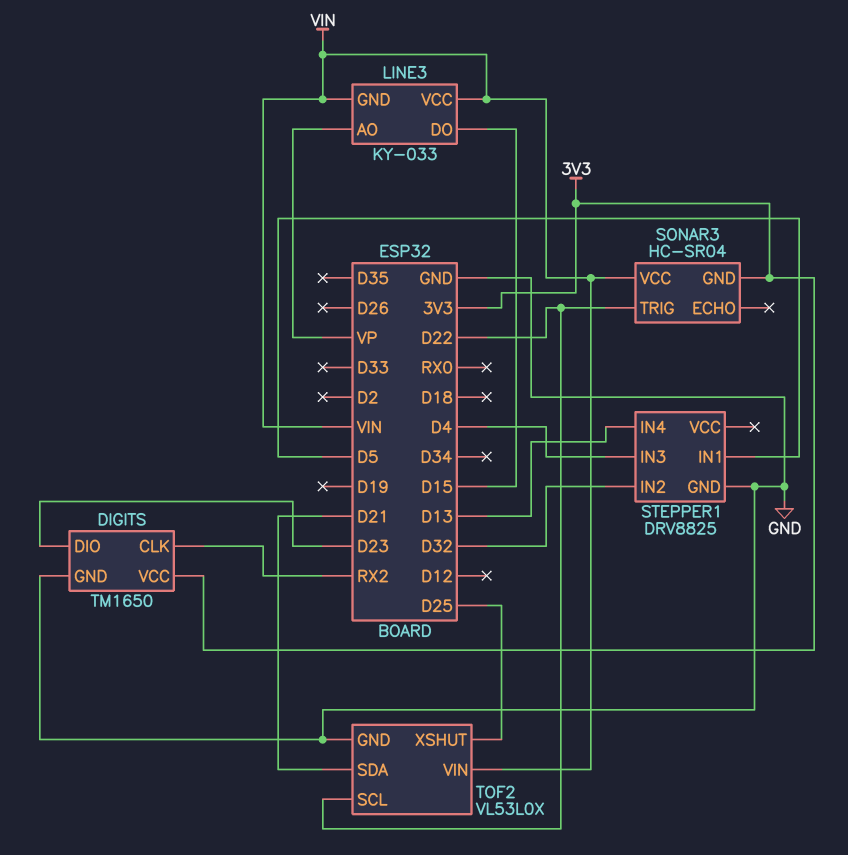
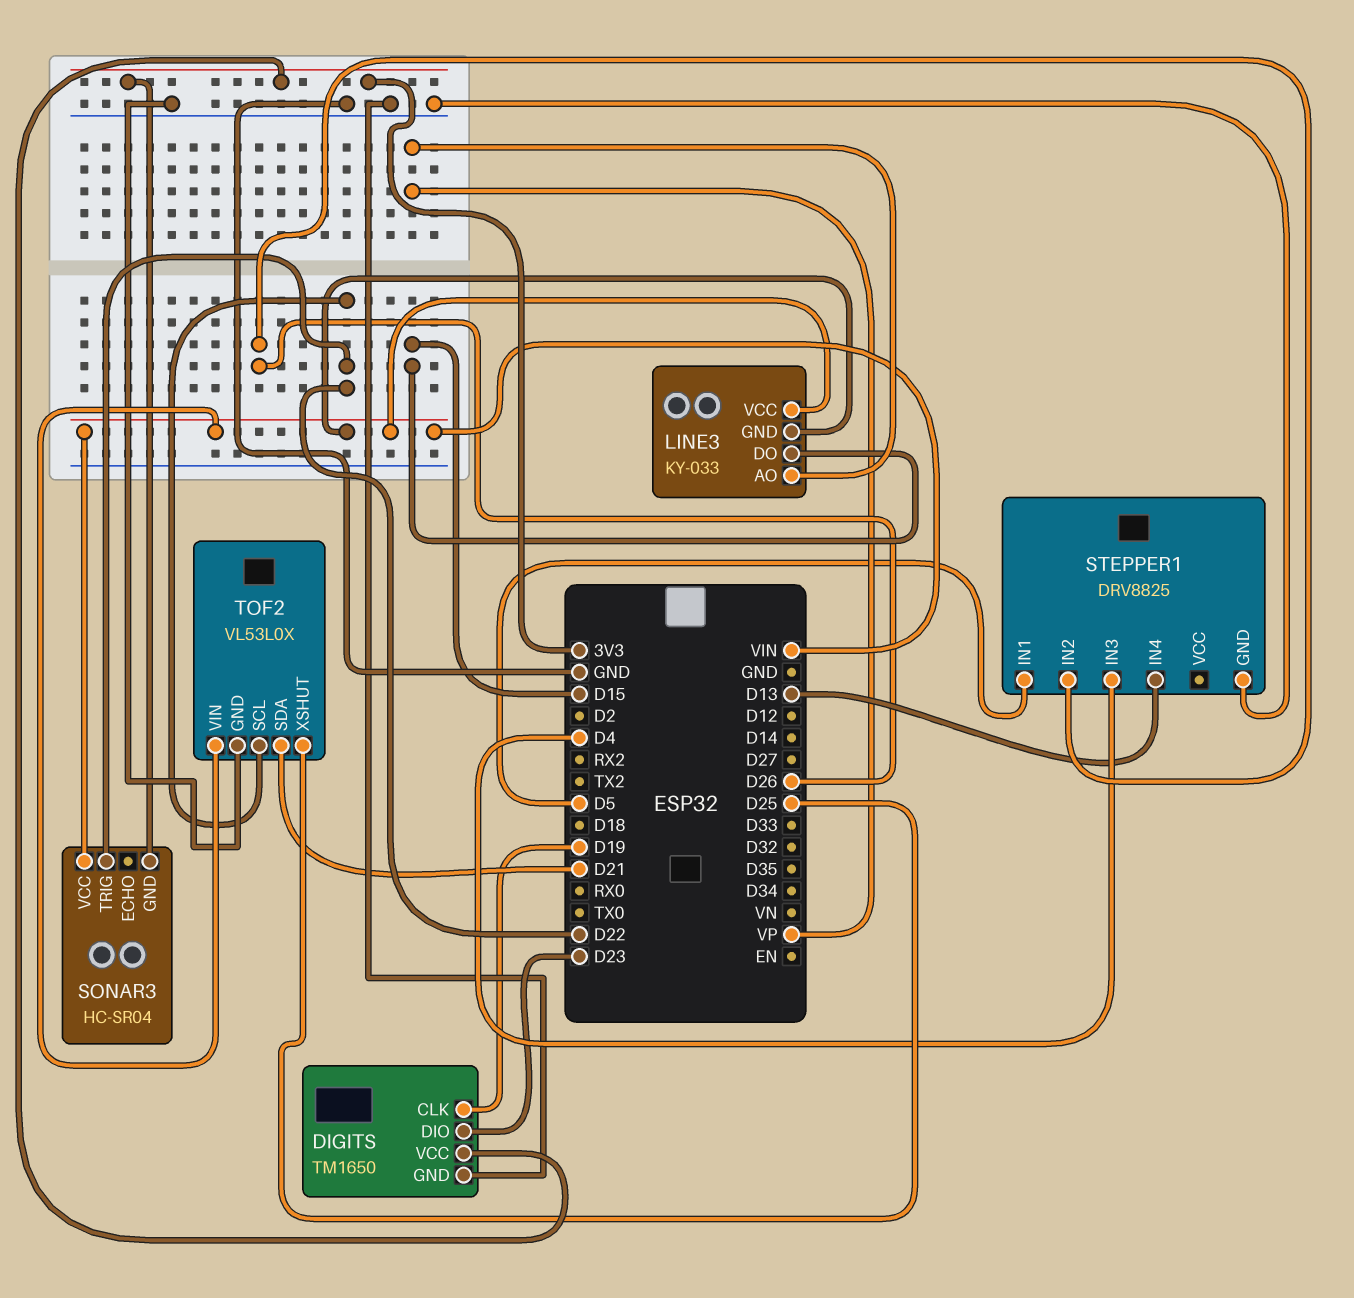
DIGITS pin CLK: RX2 -> D19
STEPPER1 pin IN2: D32 -> D26

